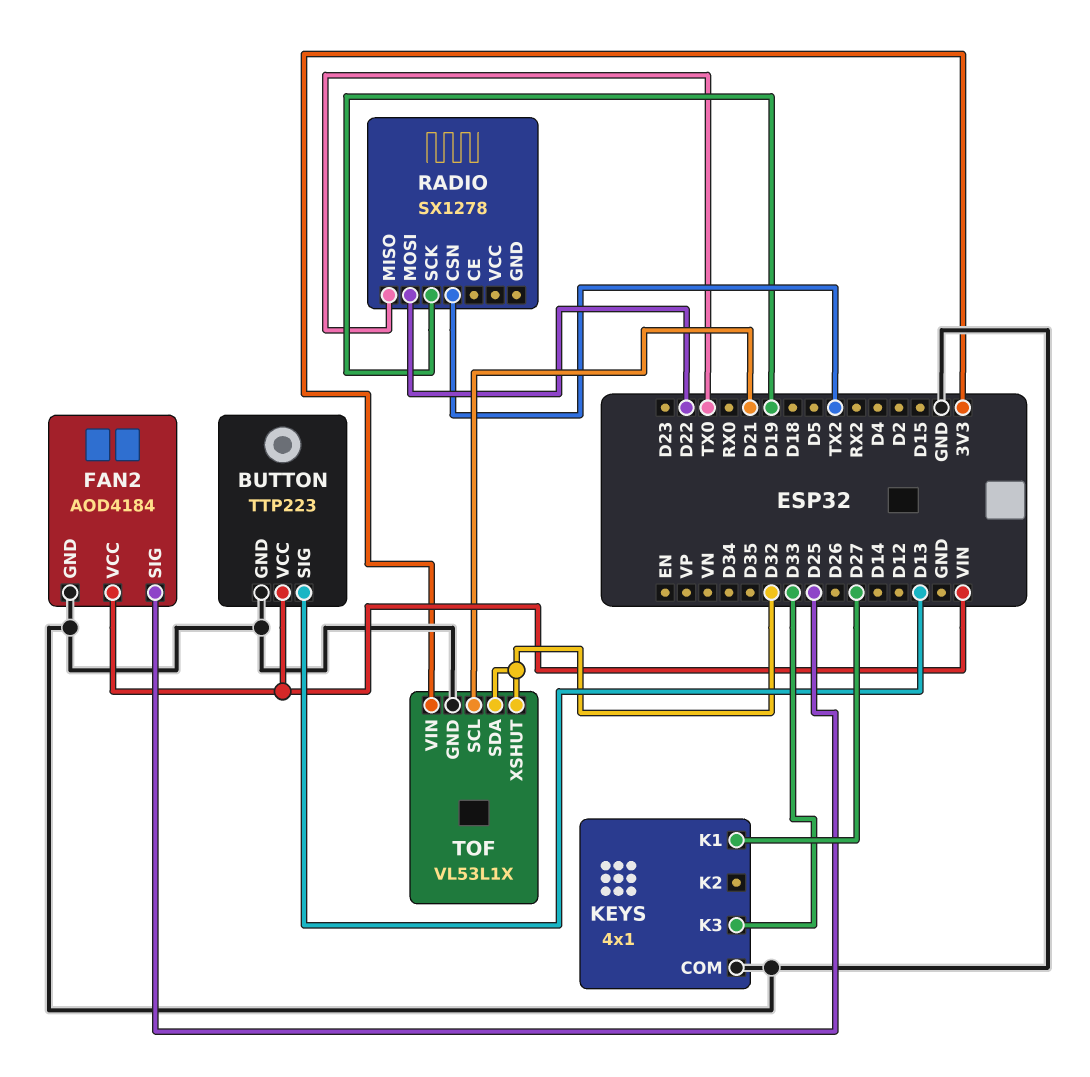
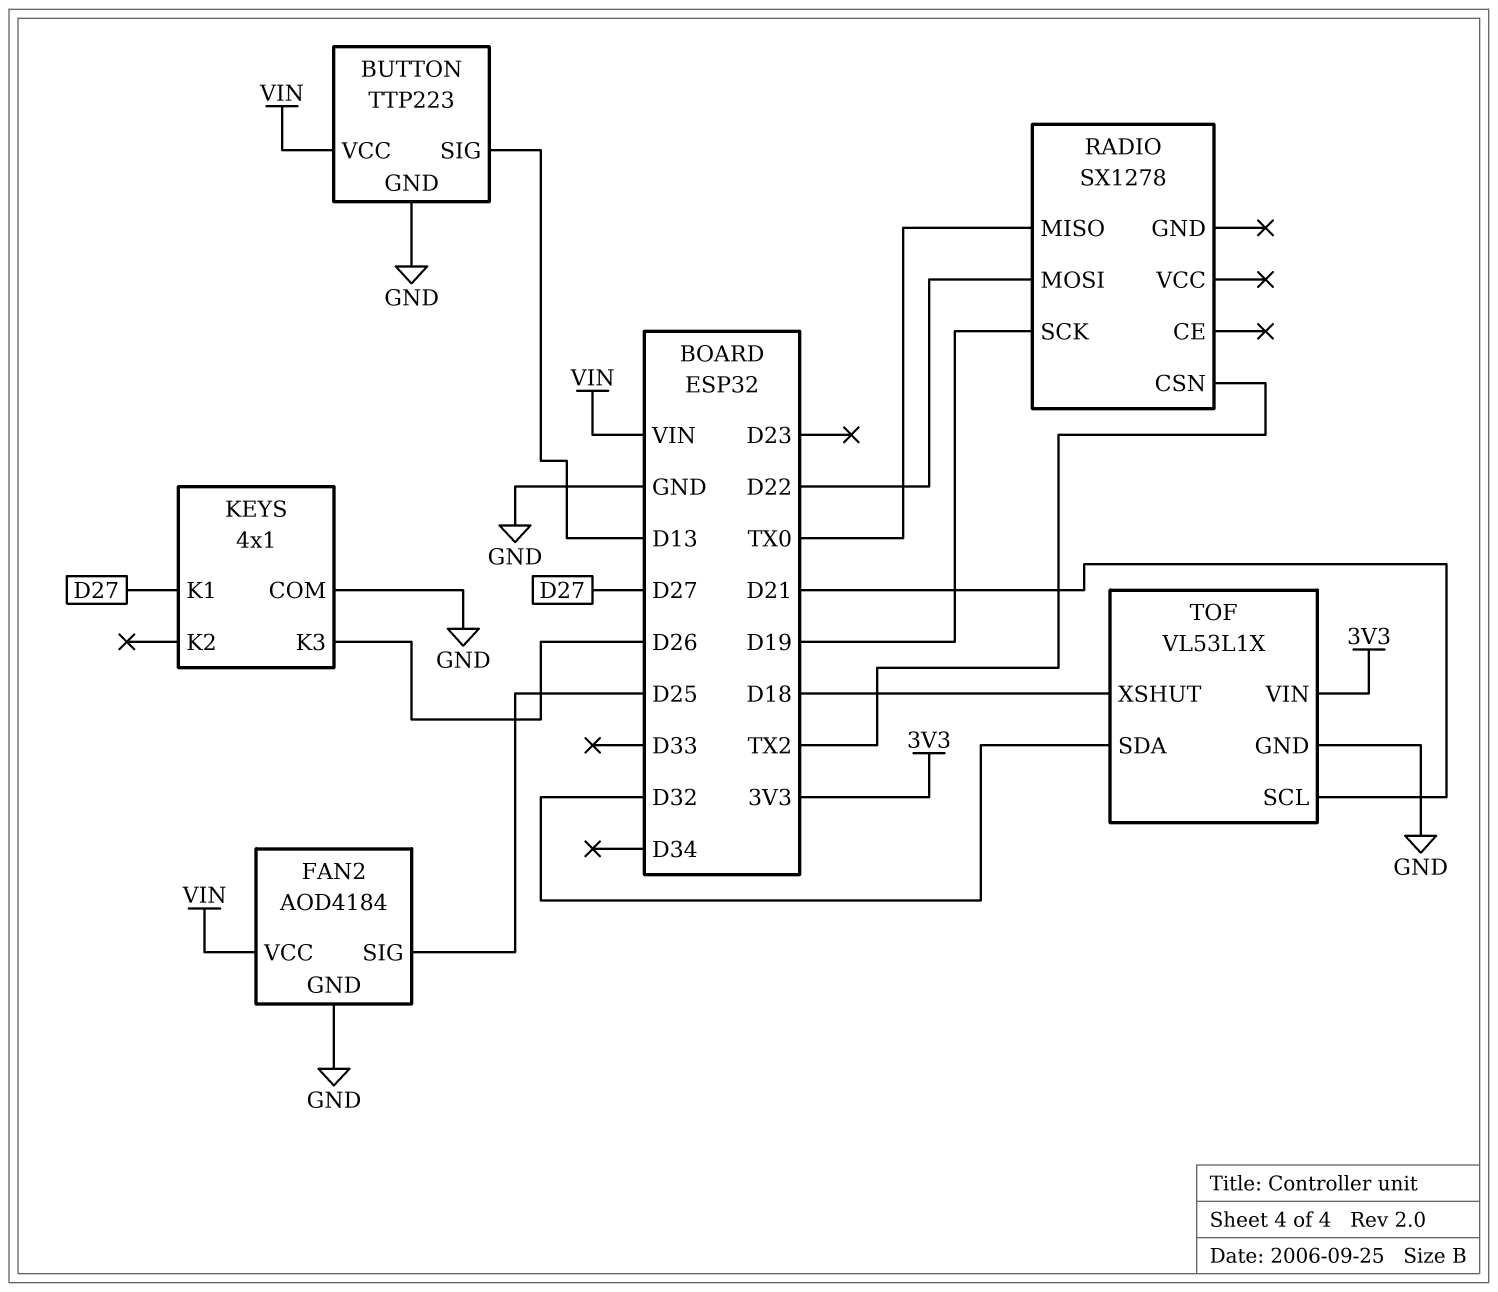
KEYS pin K3: D33 -> D26
TOF pin XSHUT: D32 -> D18

